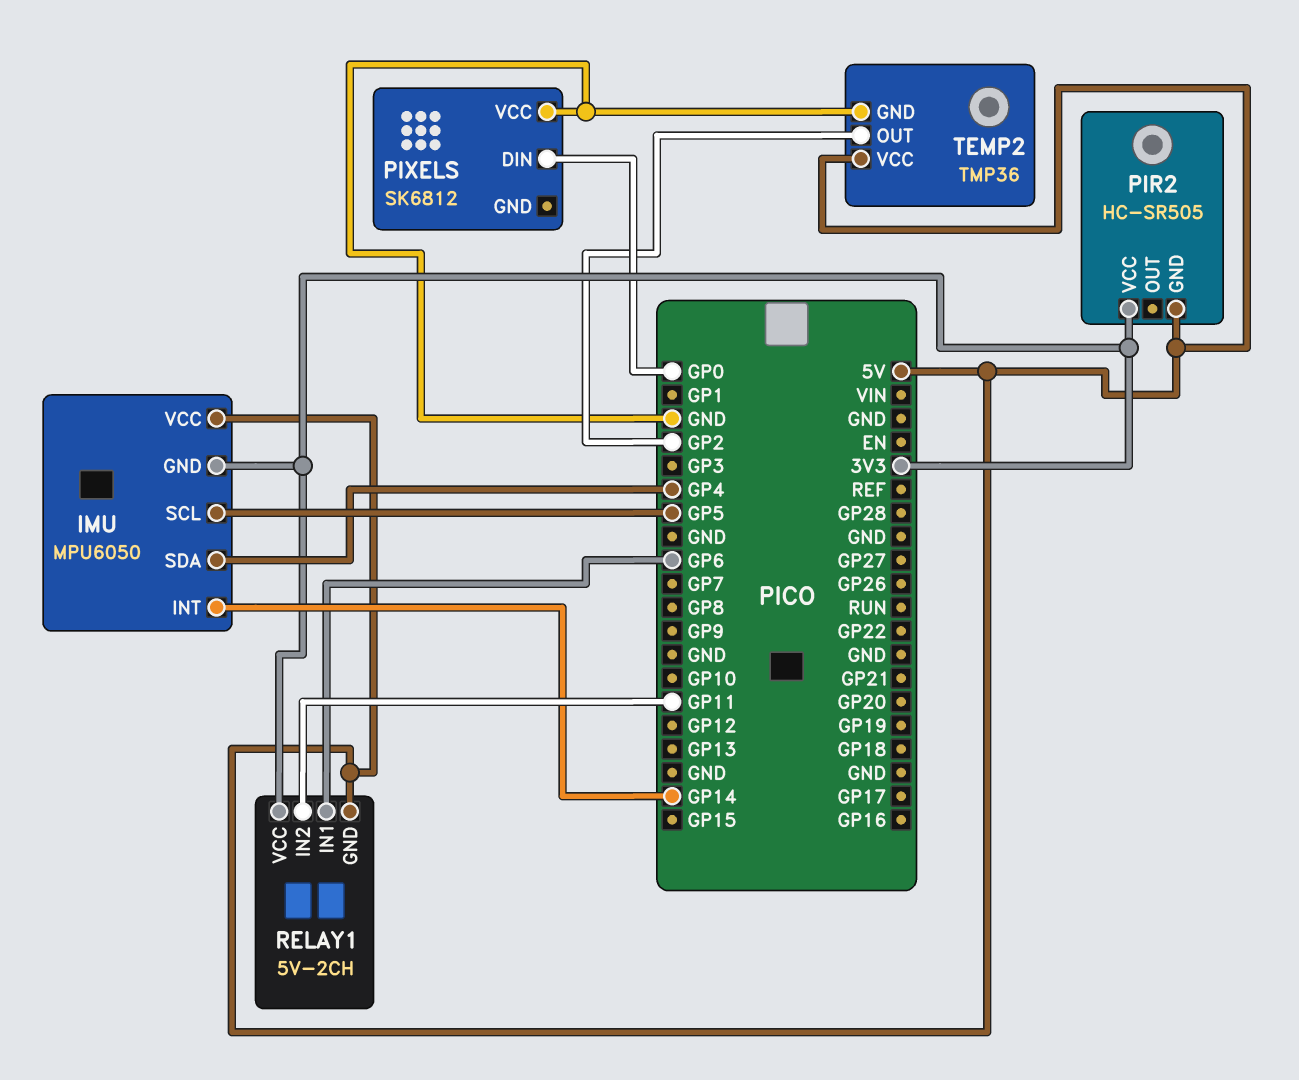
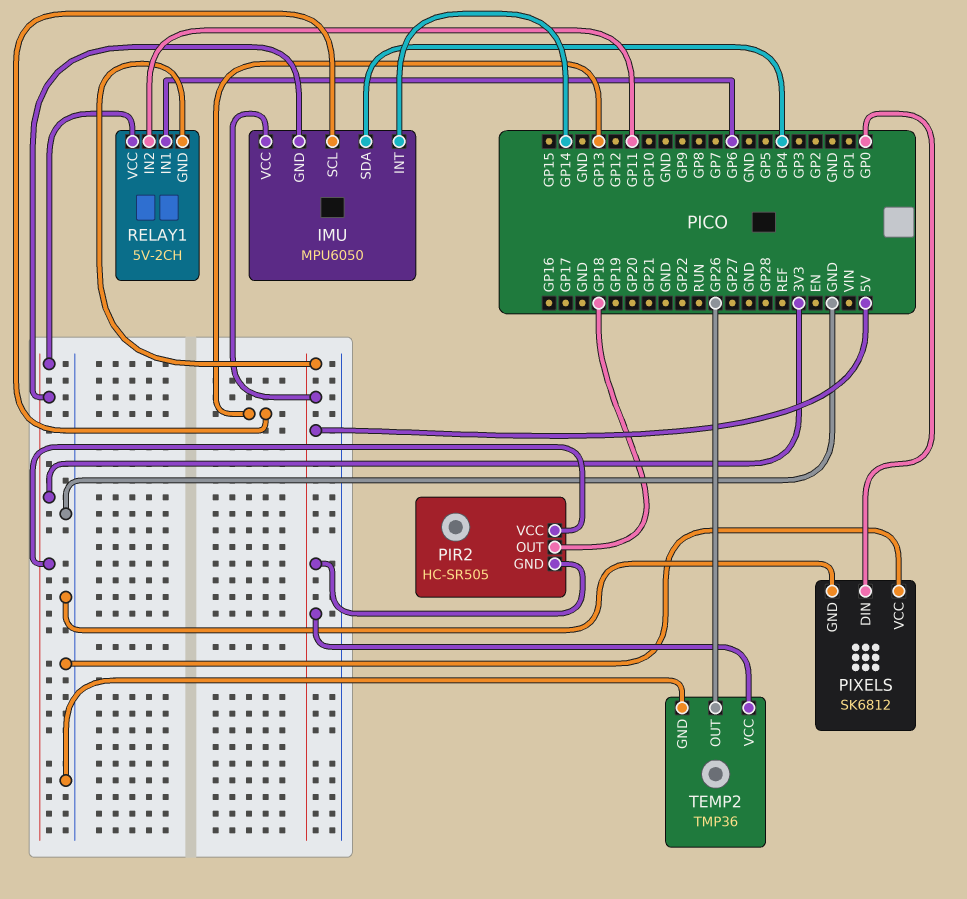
IMU pin SCL: GP5 -> GP13
PIR2 pin OUT: none -> GP18
PIXELS pin GND: none -> GND
TEMP2 pin OUT: GP2 -> GP26

